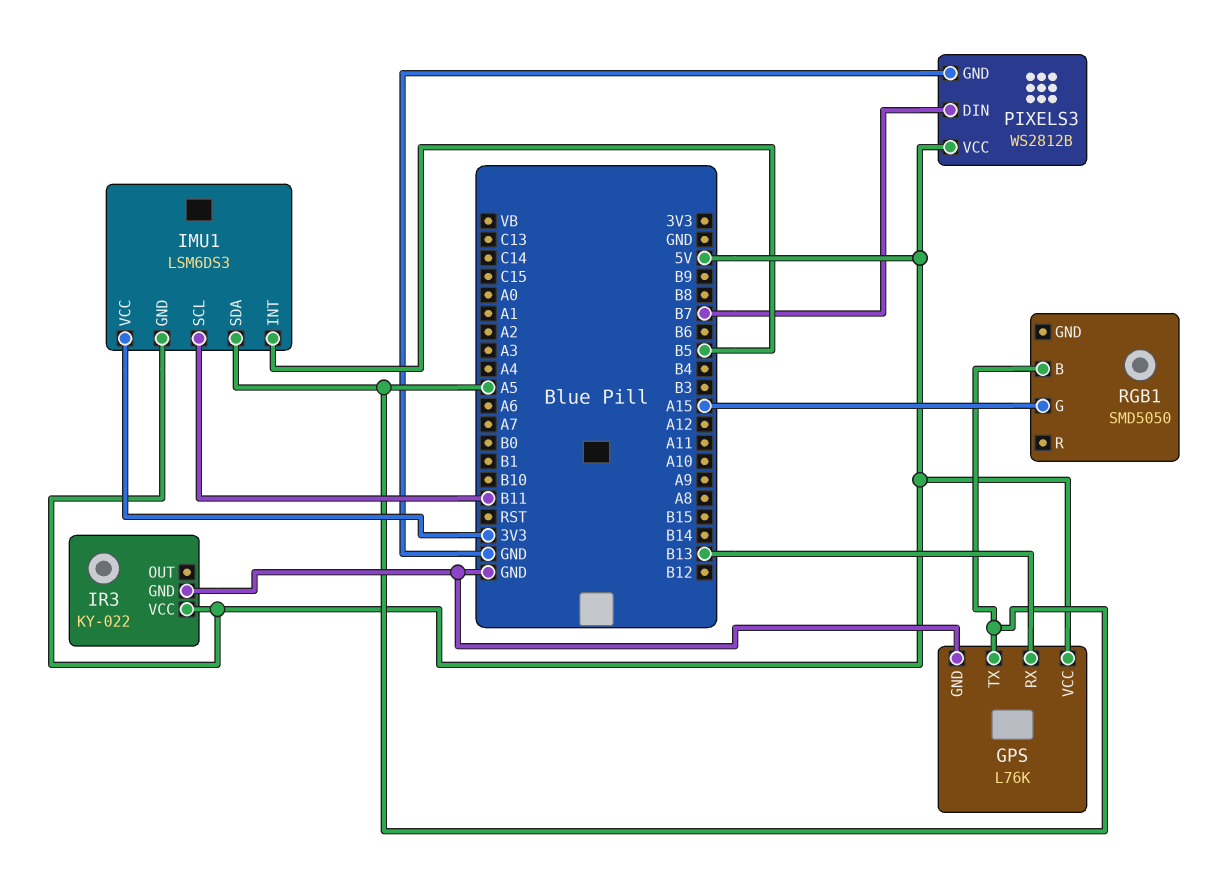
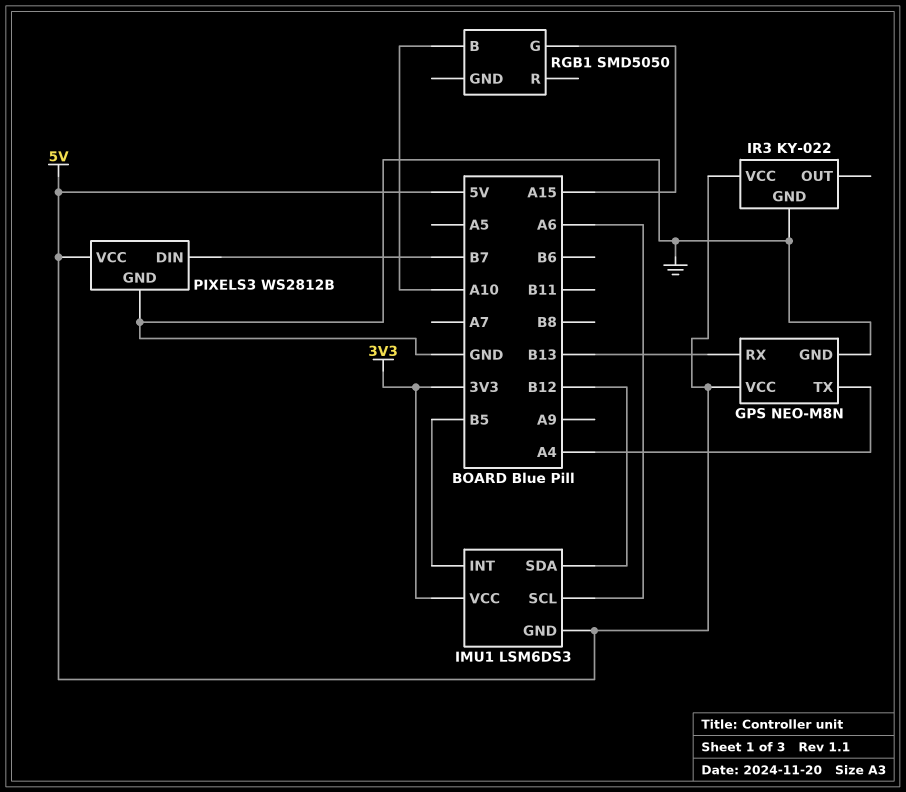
GPS: L76K -> NEO-M8N
GPS pin TX: A5 -> A4
IMU1 pin SCL: B11 -> A6
IMU1 pin SDA: A5 -> B12
RGB1 pin B: A5 -> A10

